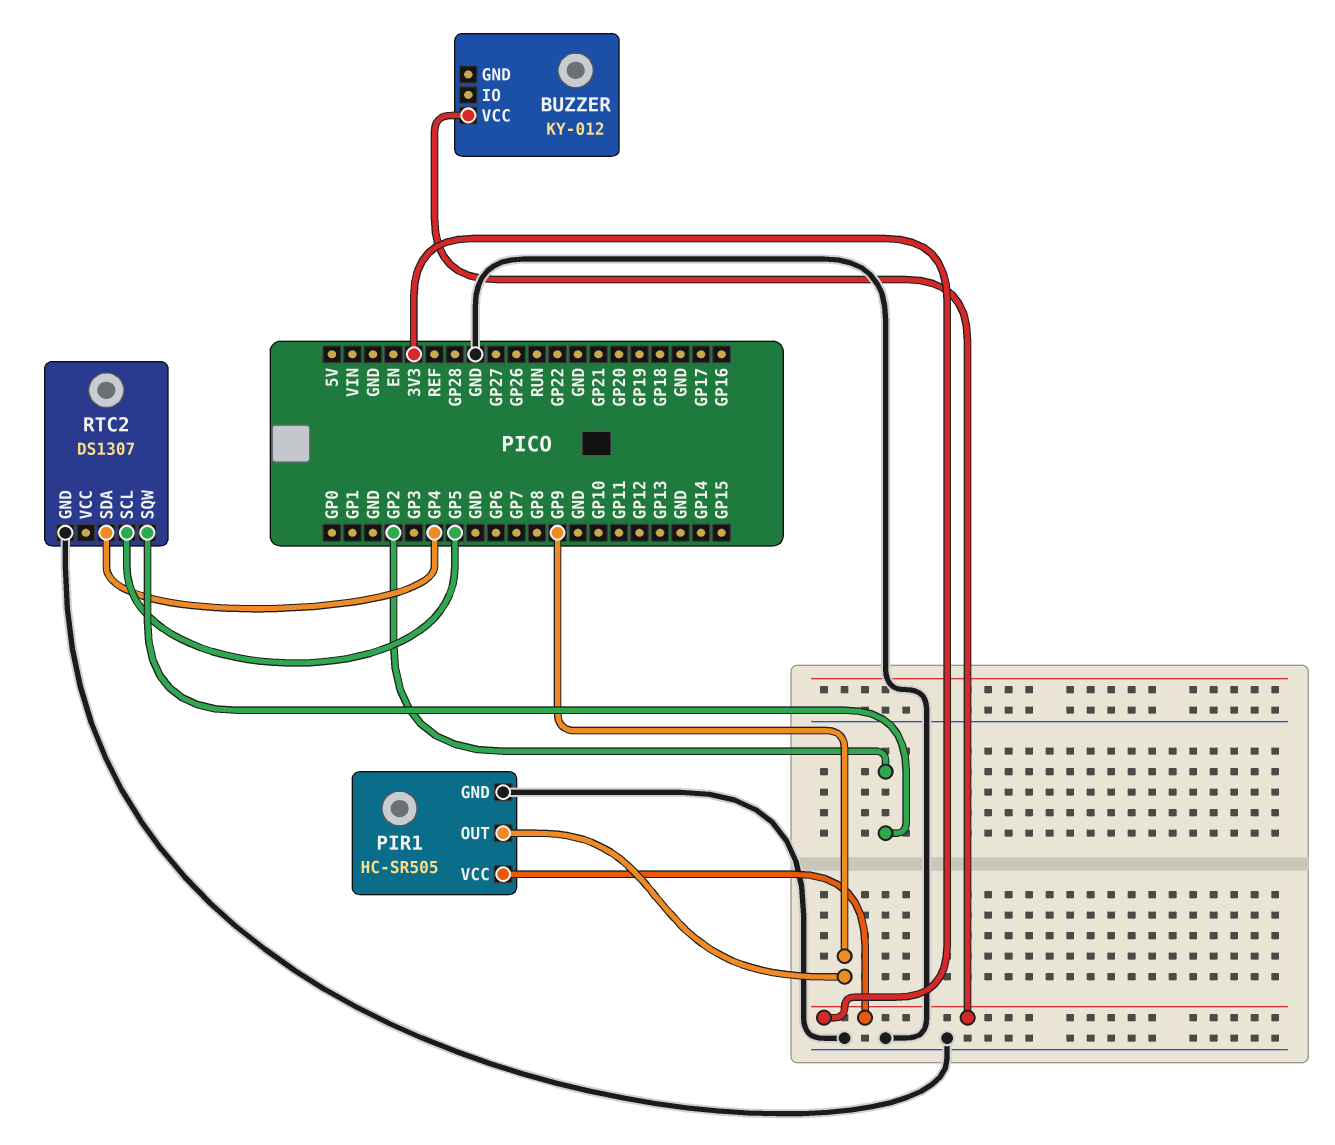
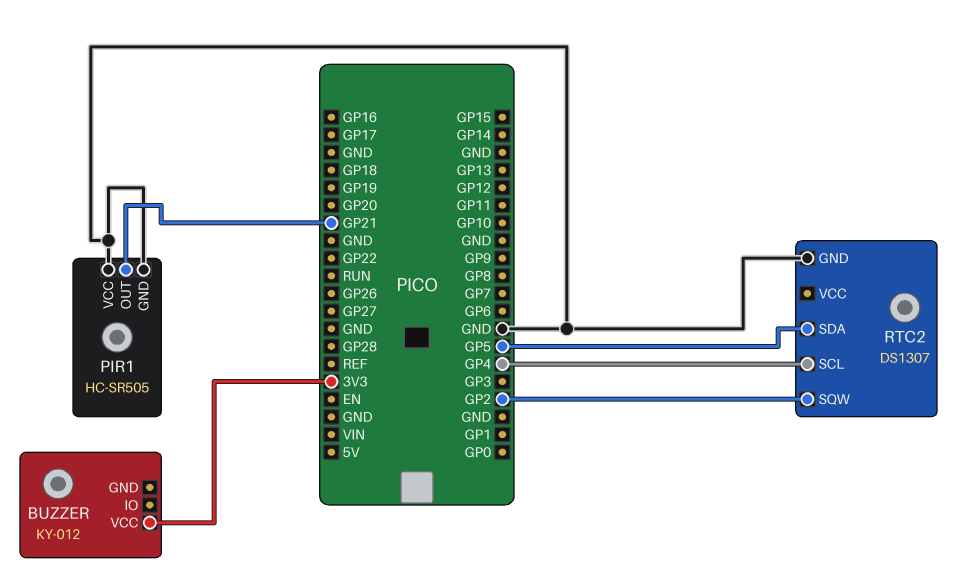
PIR1 pin OUT: GP9 -> GP21
PIR1 pin VCC: 3V3 -> GND
RTC2 pin SCL: GP5 -> GP4
RTC2 pin SDA: GP4 -> GP5

